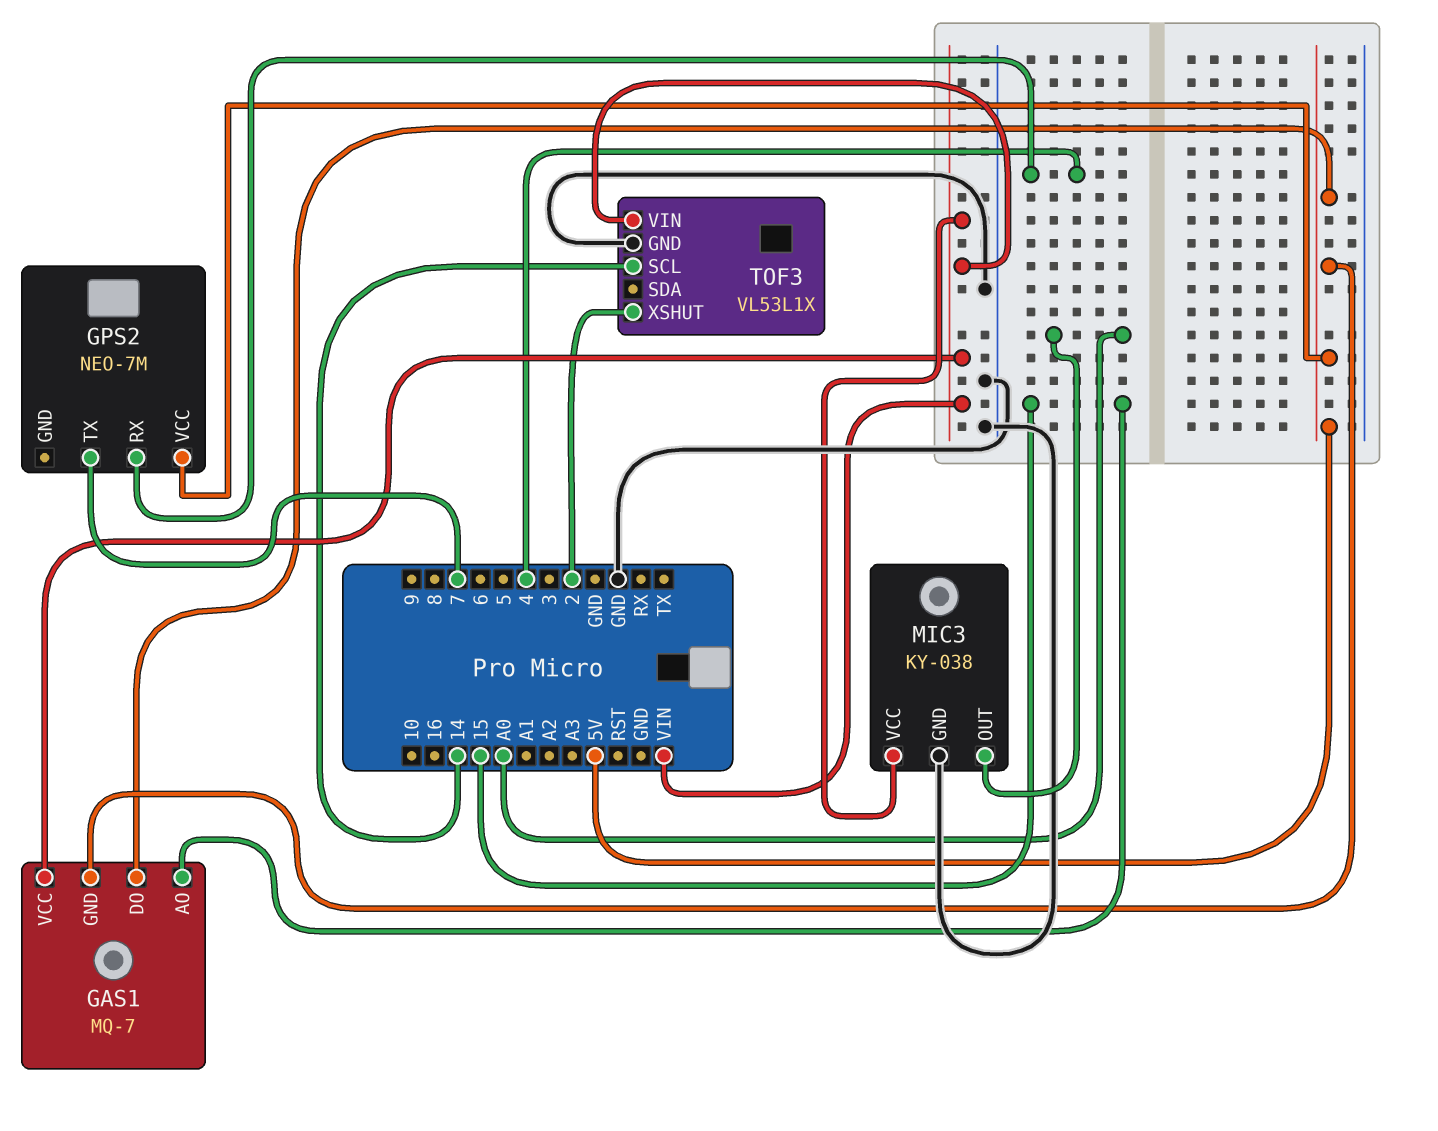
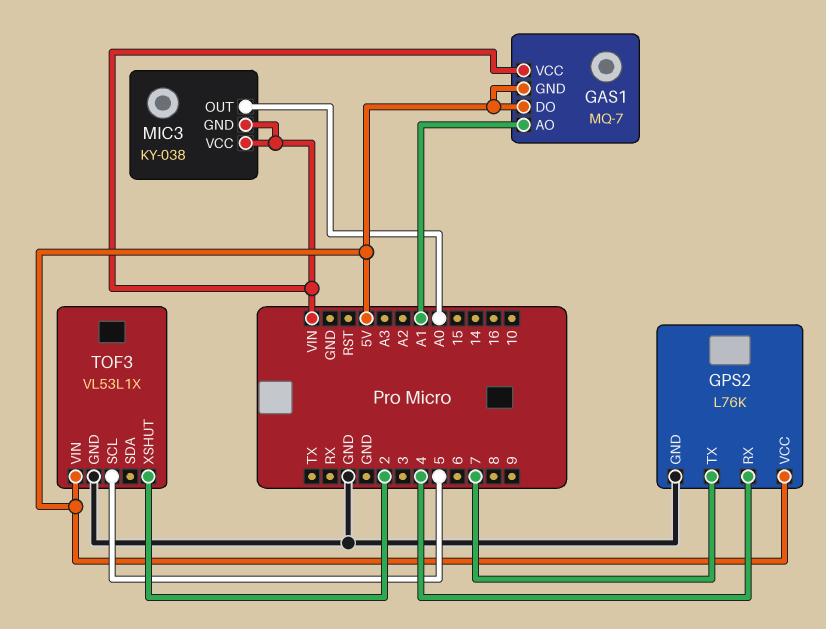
GAS1 pin AO: 15 -> A1
GPS2: NEO-7M -> L76K
GPS2 pin GND: none -> GND
MIC3 pin GND: GND -> VIN
TOF3 pin SCL: 14 -> 5
TOF3 pin VIN: VIN -> 5V

